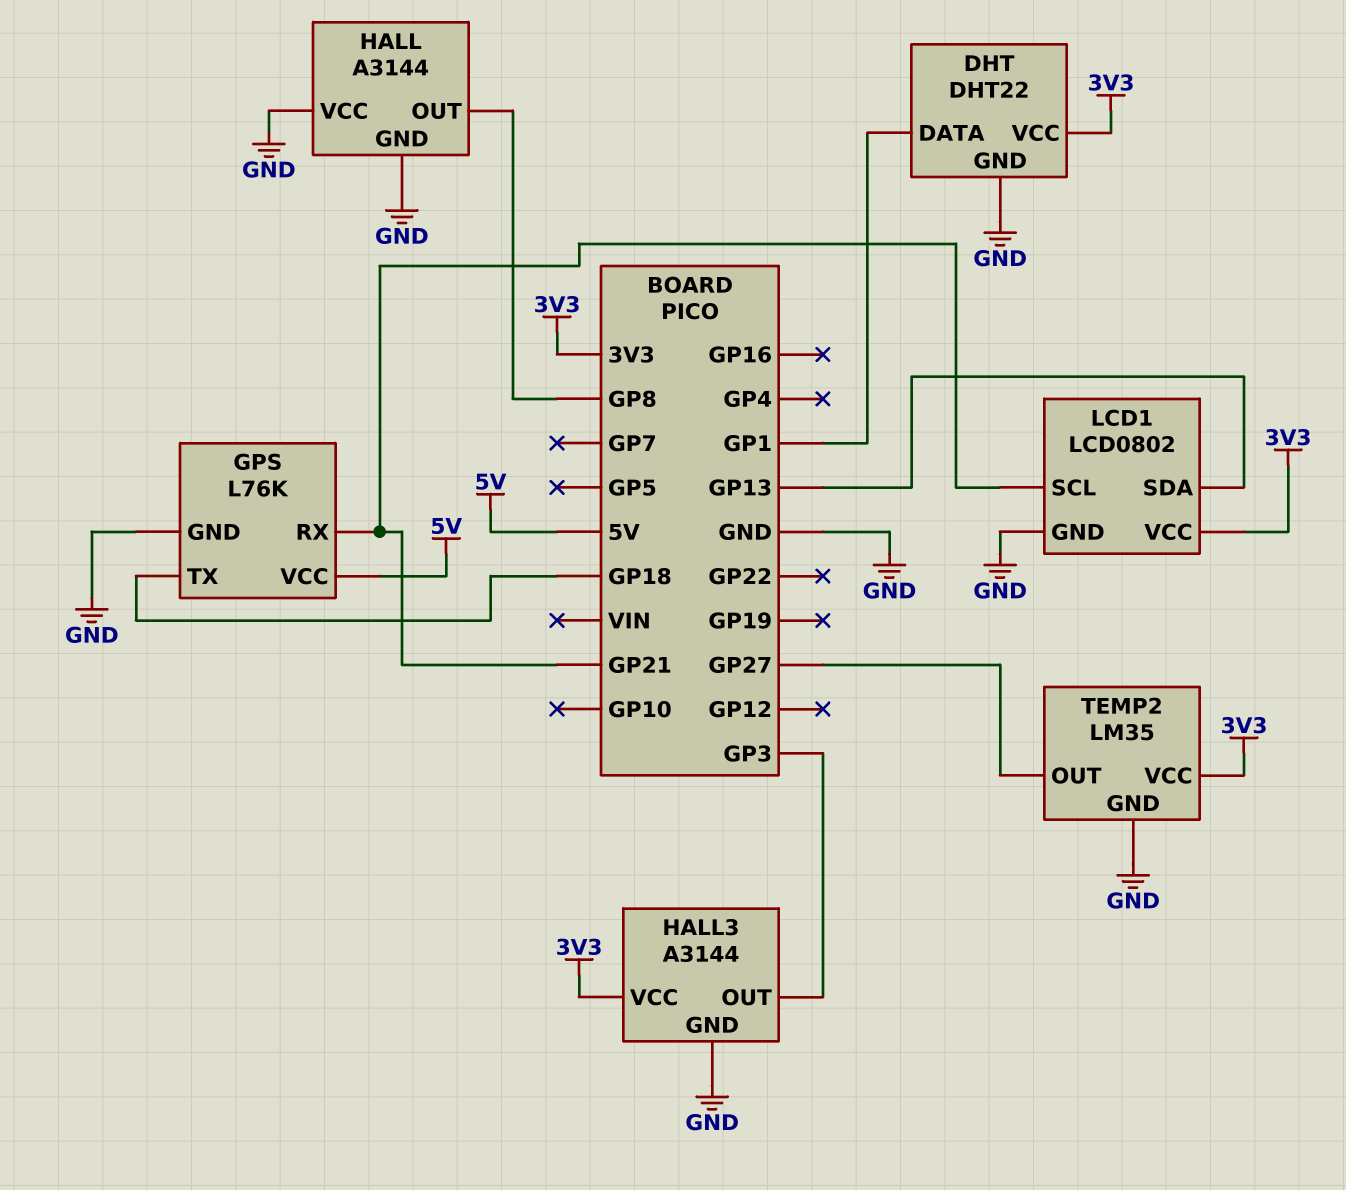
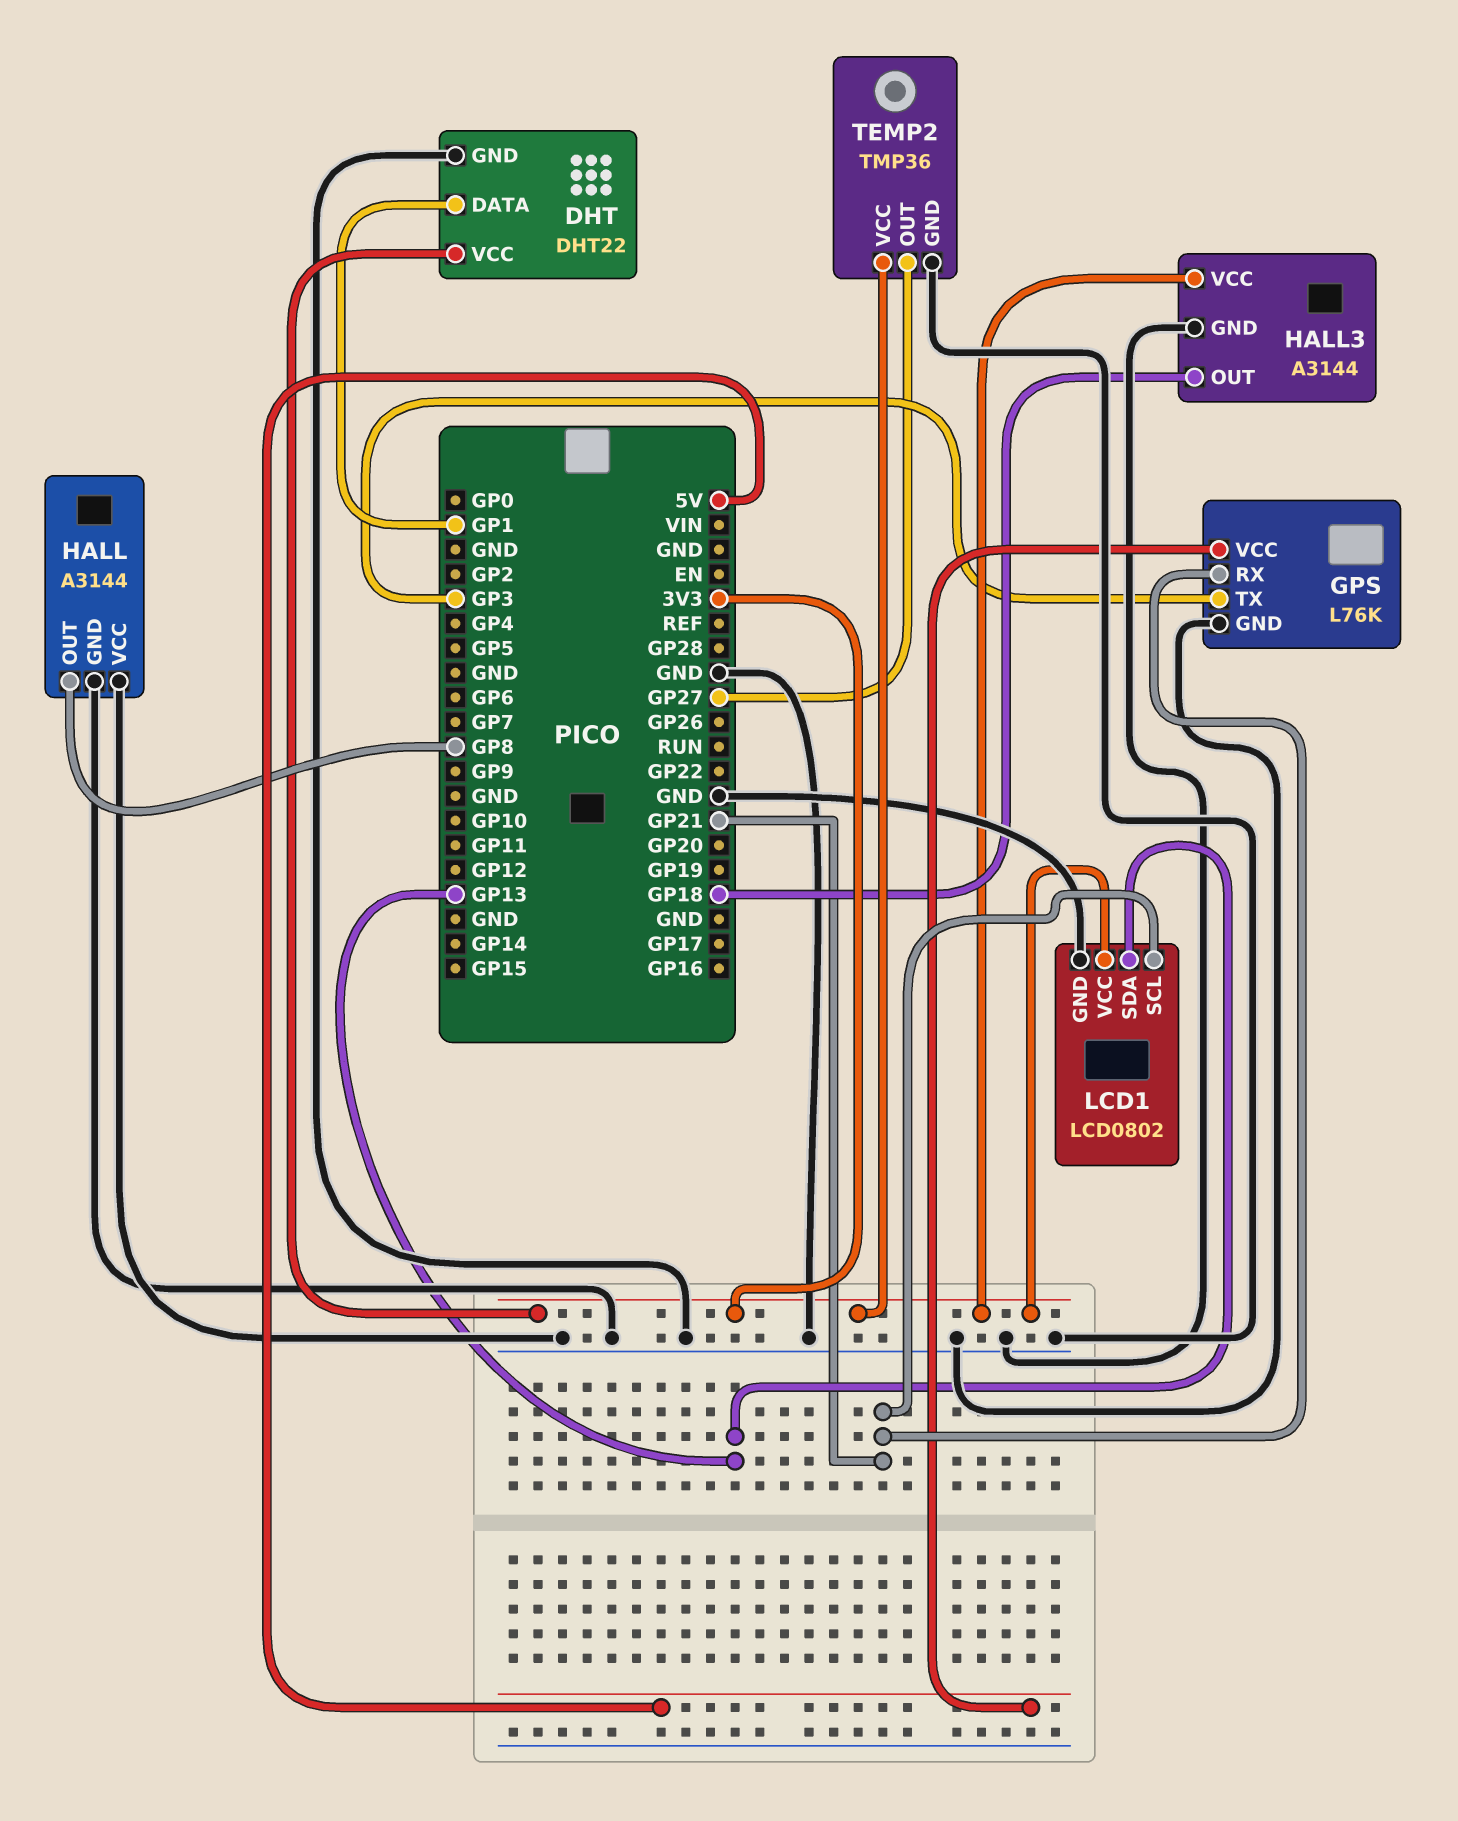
GPS pin TX: GP18 -> GP3
HALL3 pin OUT: GP3 -> GP18
TEMP2: LM35 -> TMP36

